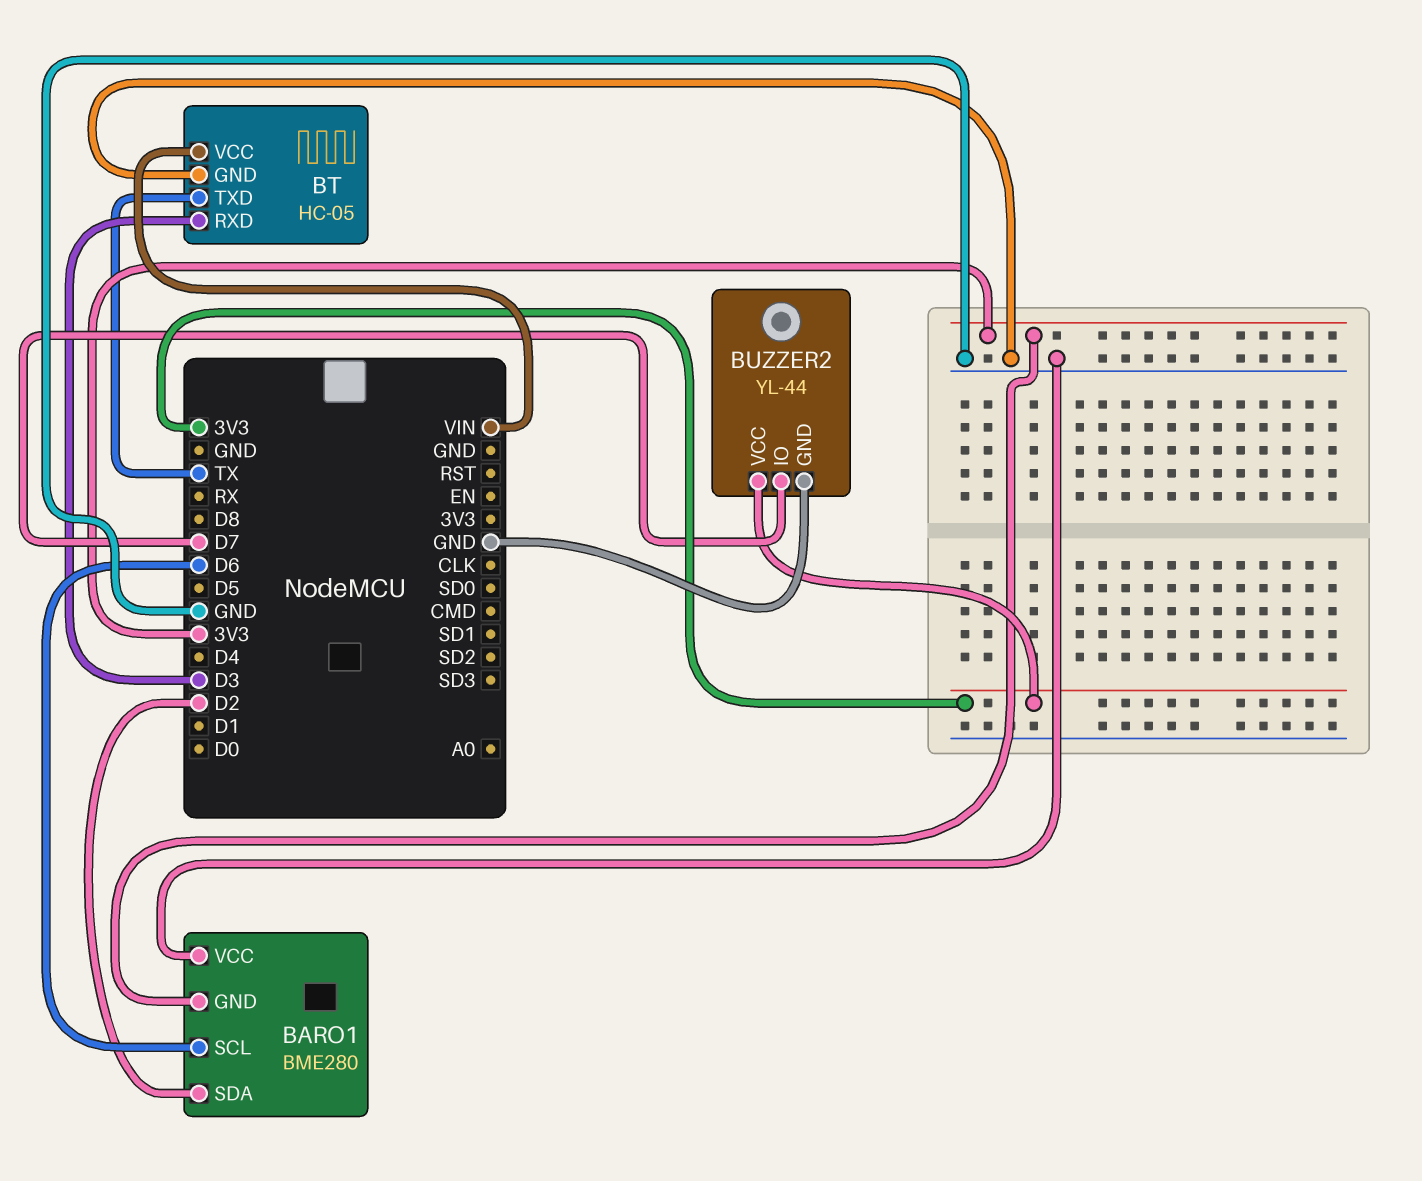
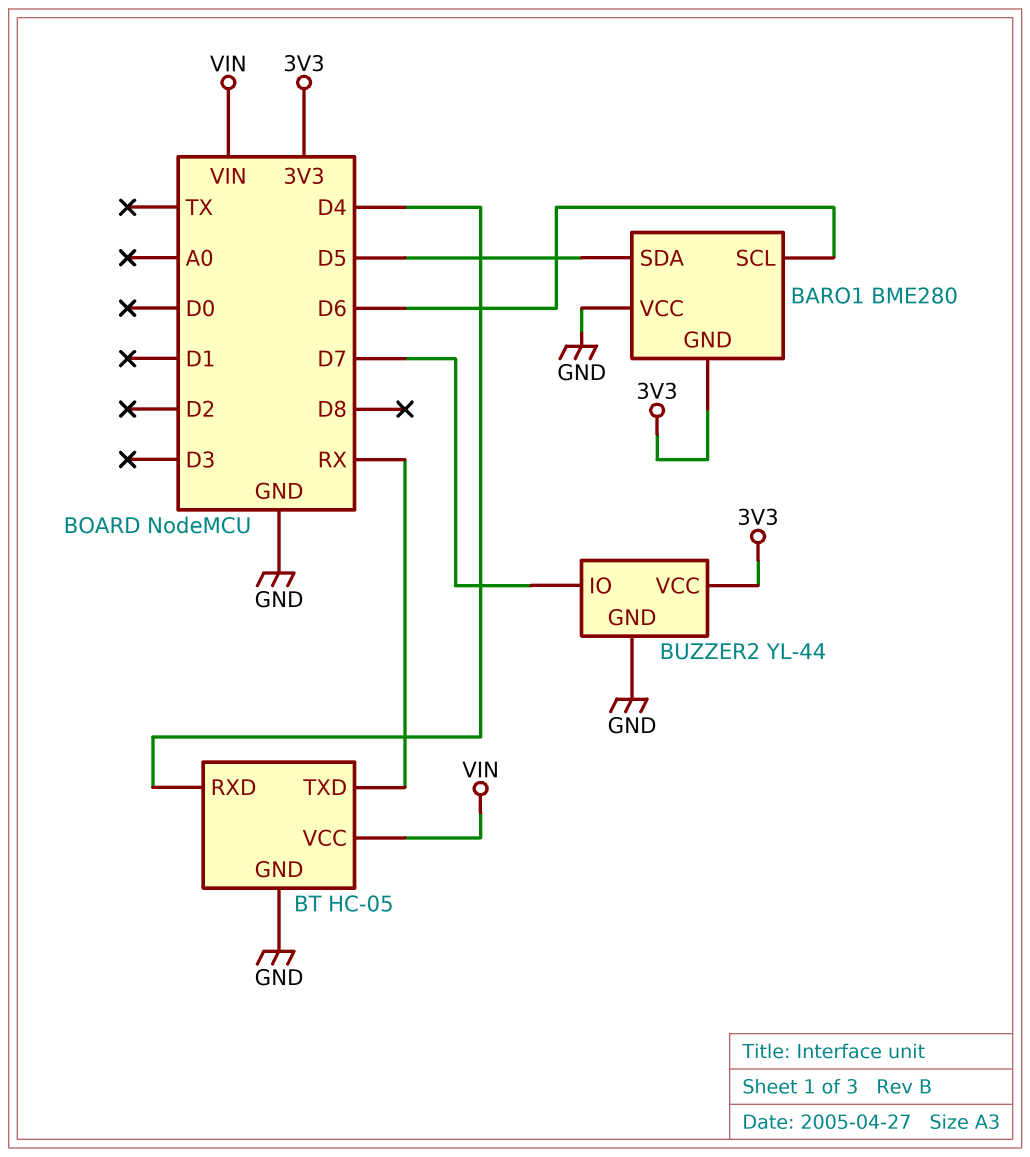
BARO1 pin SDA: D2 -> D5
BT pin RXD: D3 -> D4
BT pin TXD: TX -> RX

